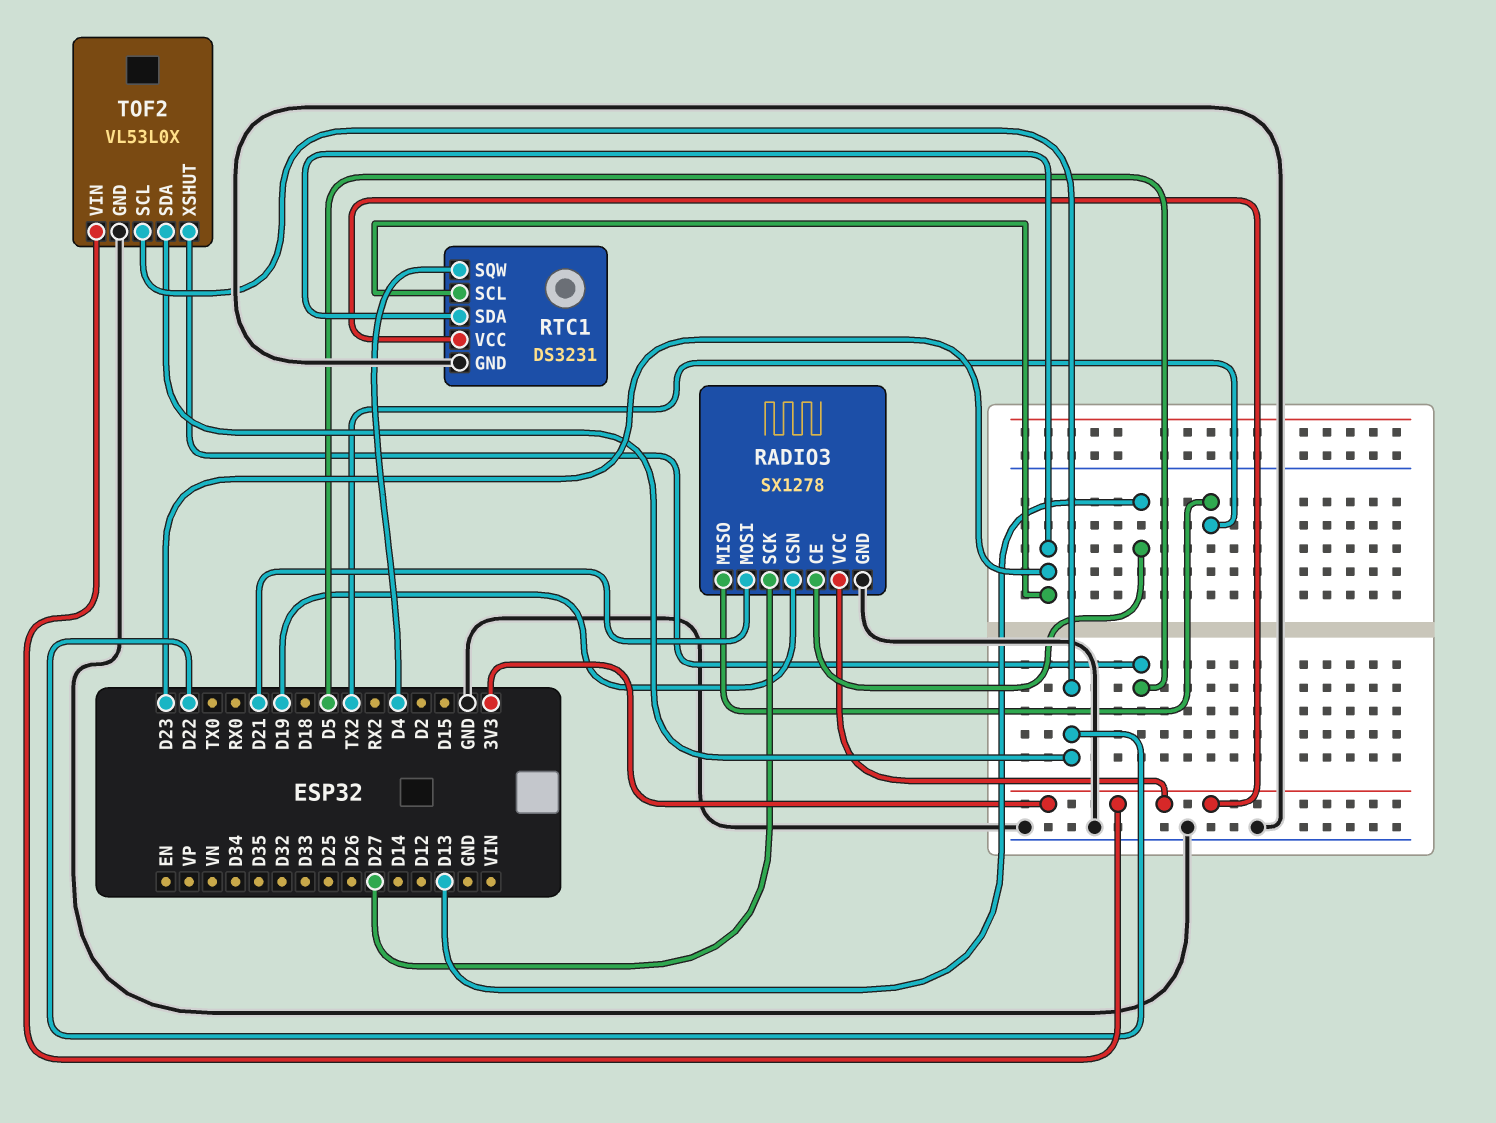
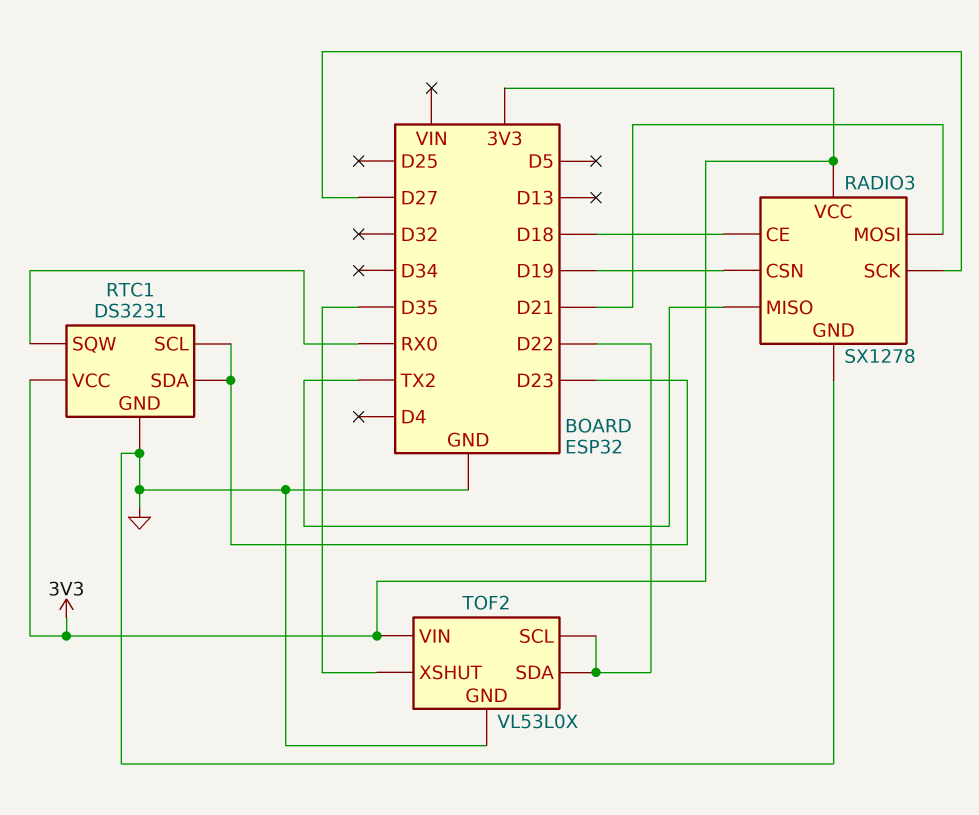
RADIO3 pin CE: D13 -> D18
RTC1 pin SQW: D4 -> RX0
TOF2 pin XSHUT: D5 -> D35

